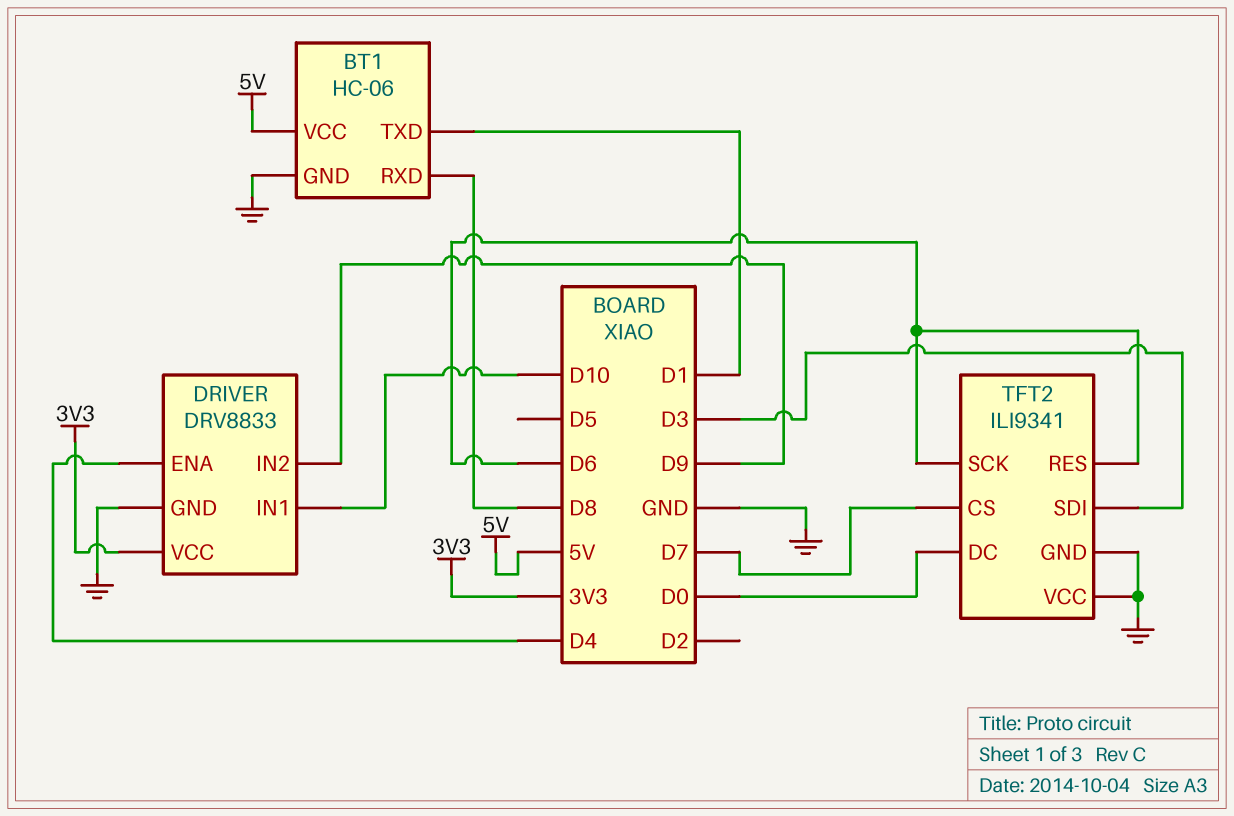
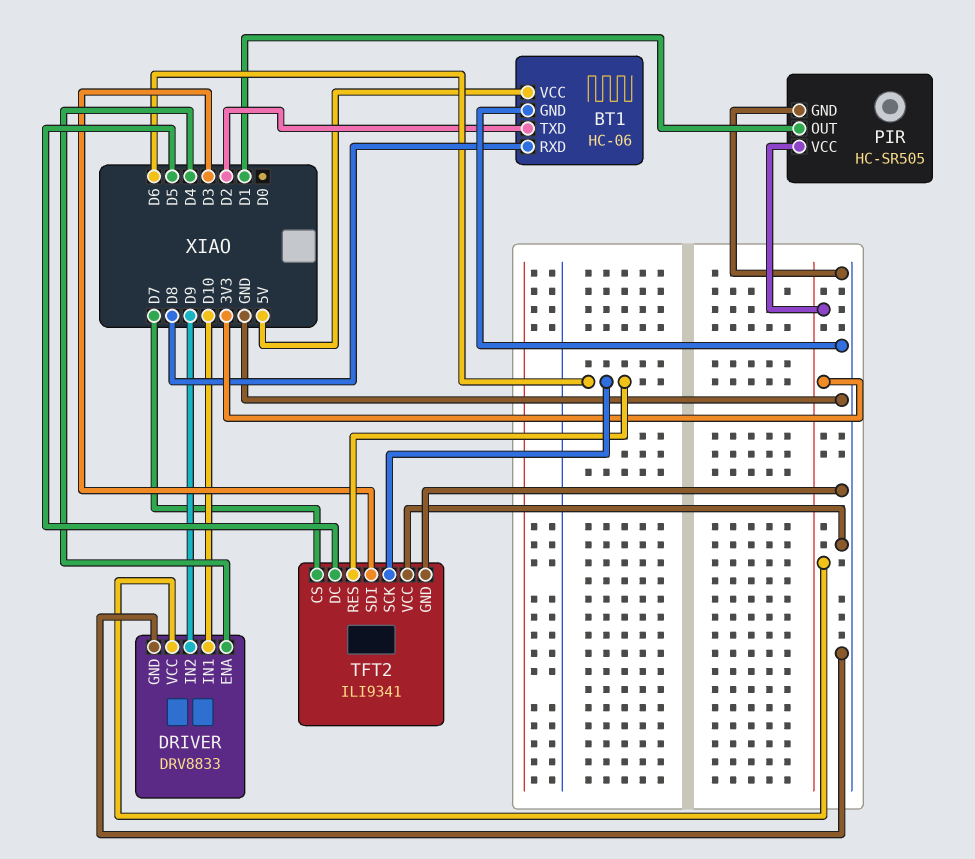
BT1 pin TXD: D1 -> D2
PIR: none -> HC-SR505
PIR pin GND: none -> GND
PIR pin OUT: none -> D1
PIR pin VCC: none -> 3V3
TFT2 pin DC: D0 -> D5

